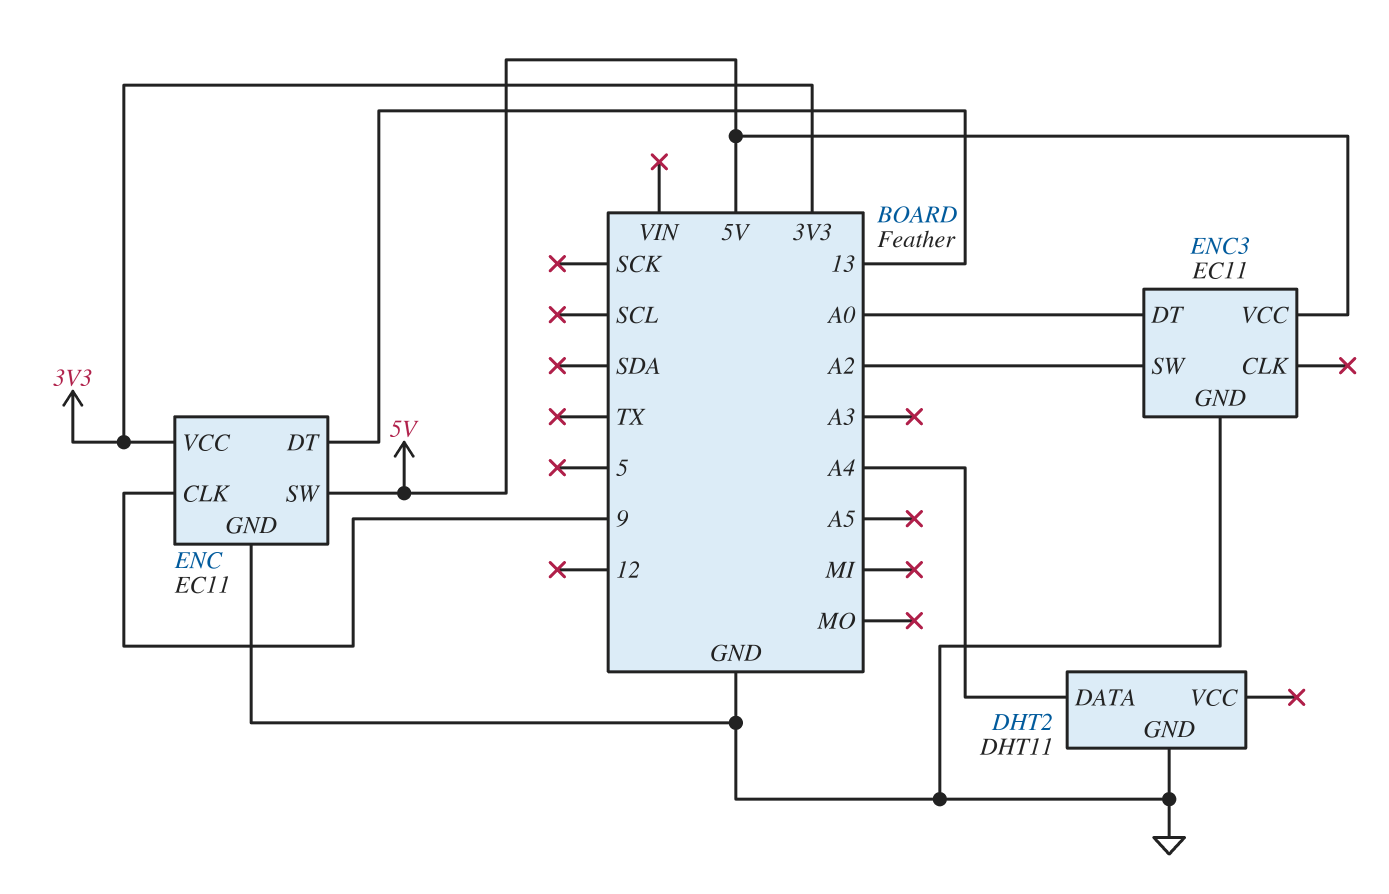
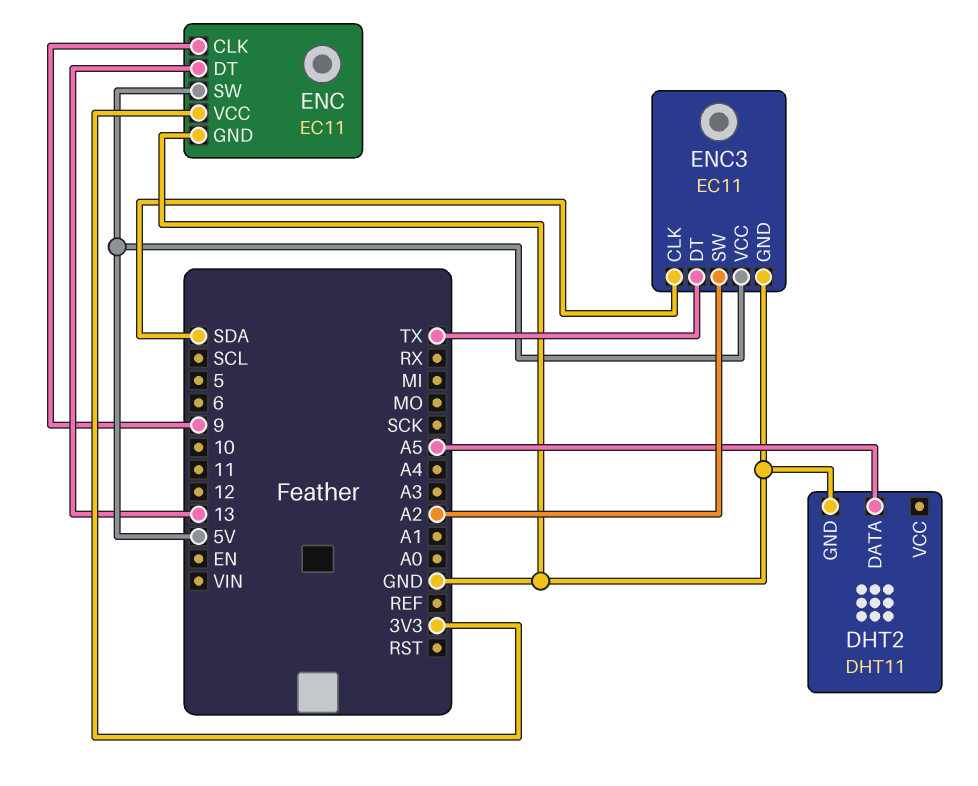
DHT2 pin DATA: A4 -> A5
ENC3 pin CLK: none -> SDA
ENC3 pin DT: A0 -> TX

